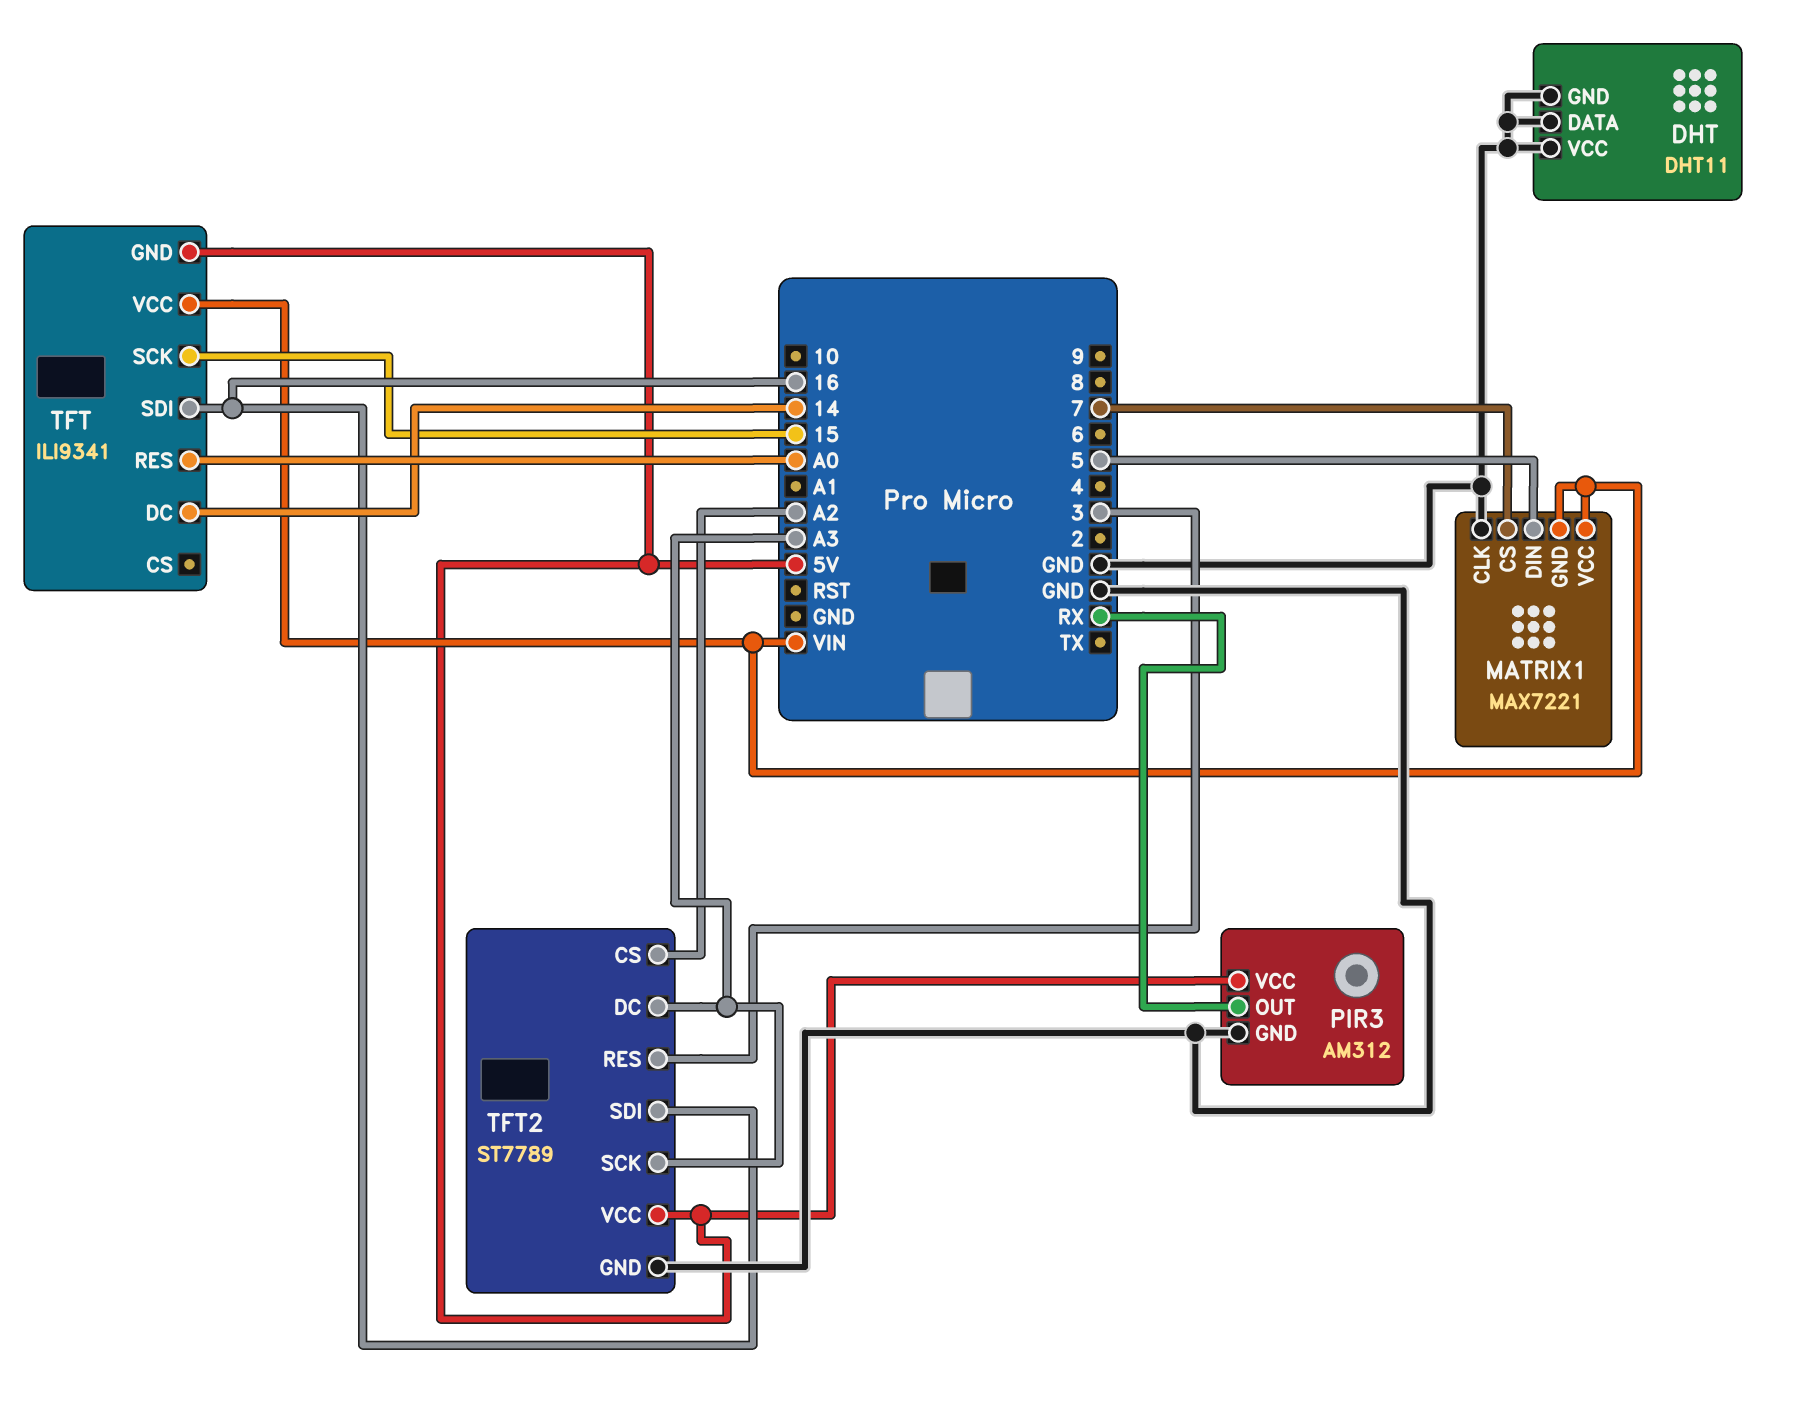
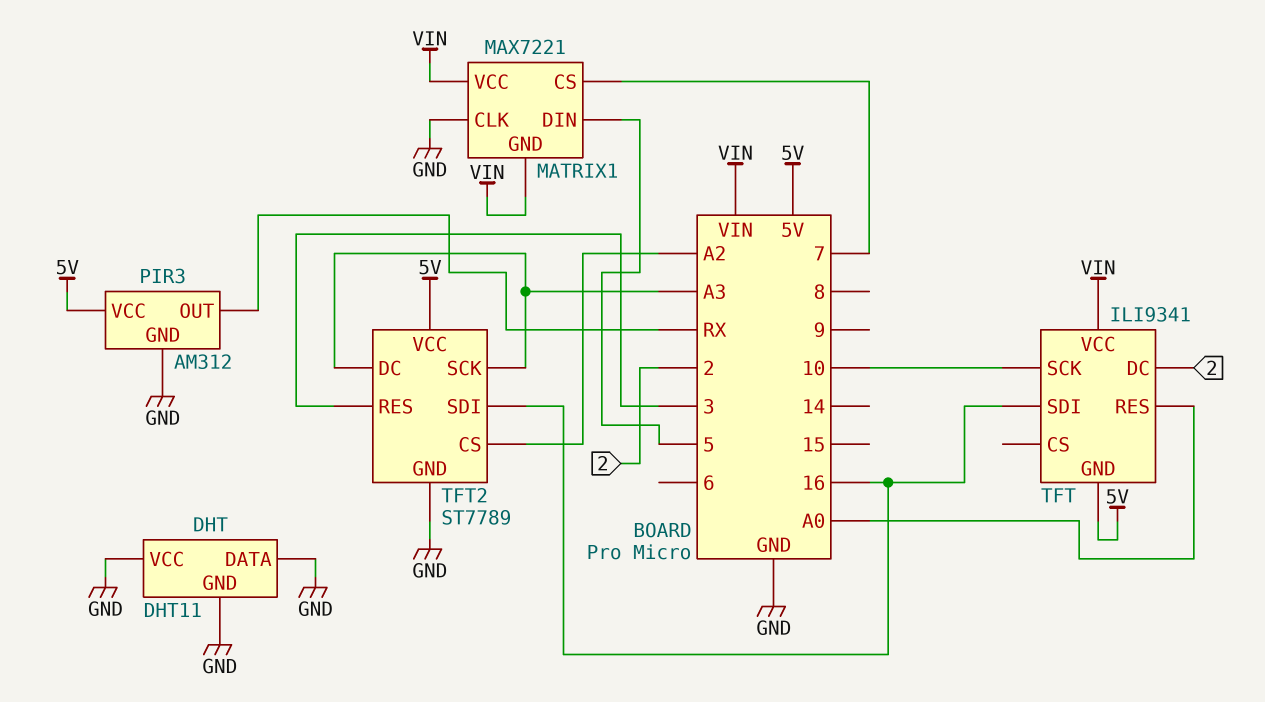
TFT pin DC: 14 -> 2
TFT pin SCK: 15 -> 10

